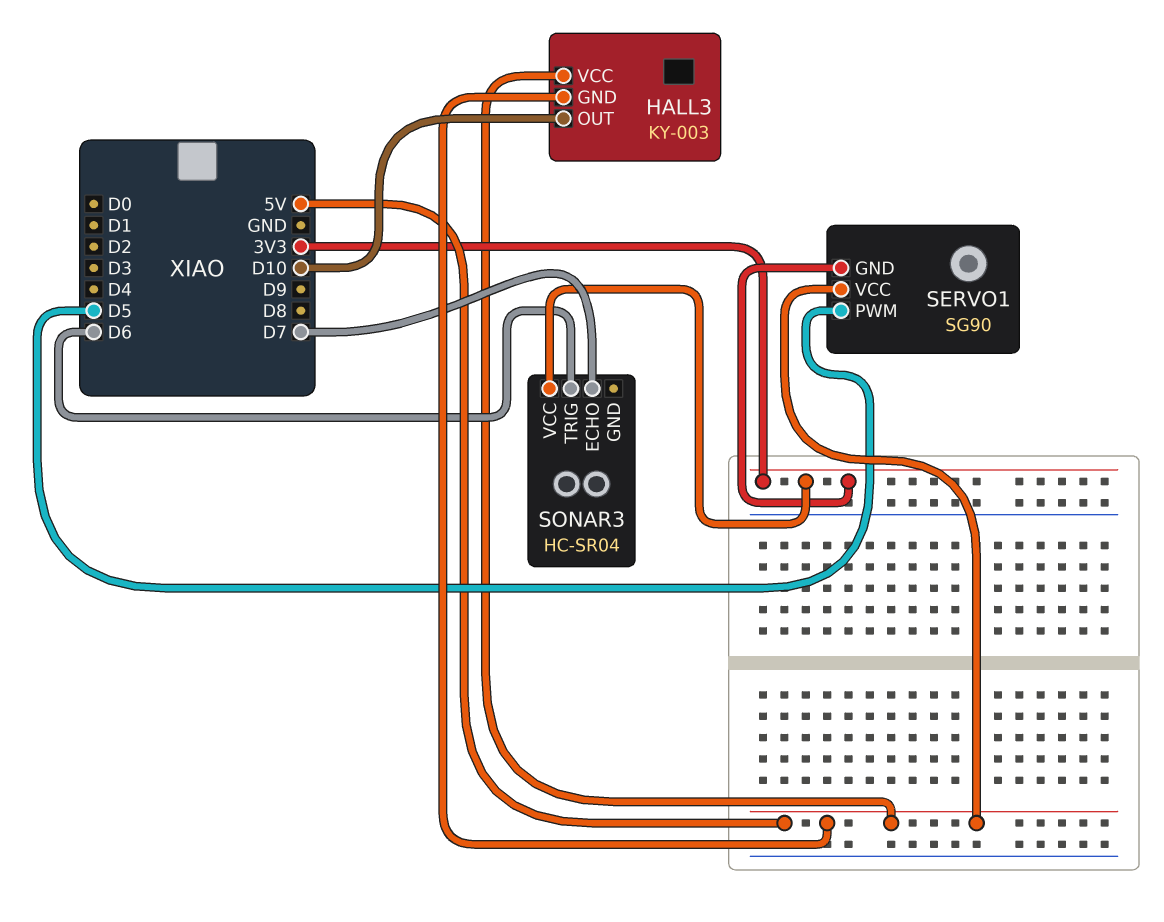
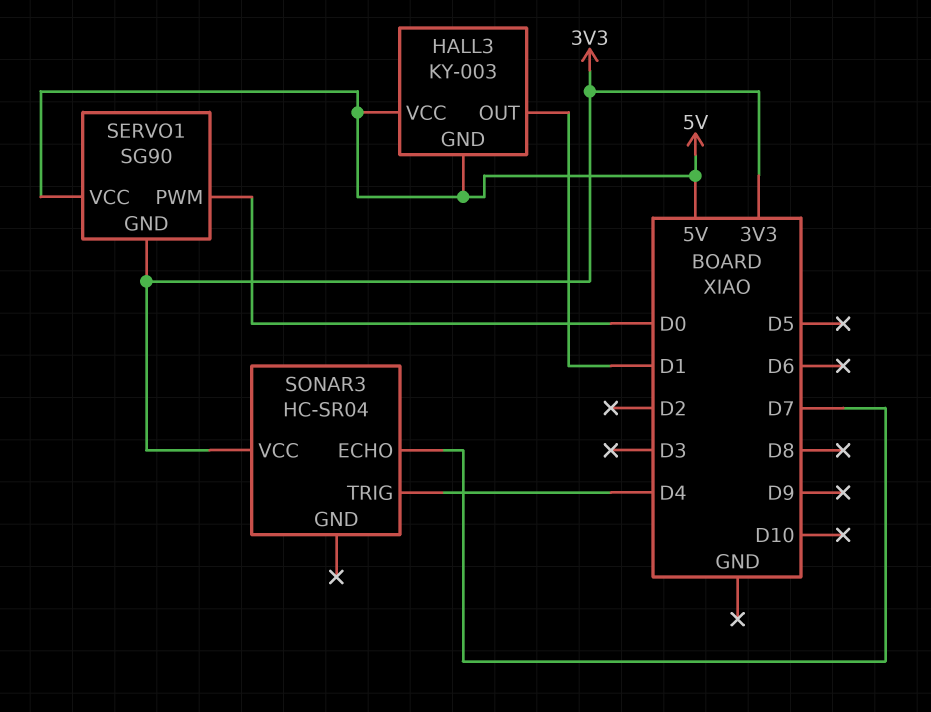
HALL3 pin OUT: D10 -> D1
SERVO1 pin PWM: D5 -> D0
SONAR3 pin TRIG: D6 -> D4

